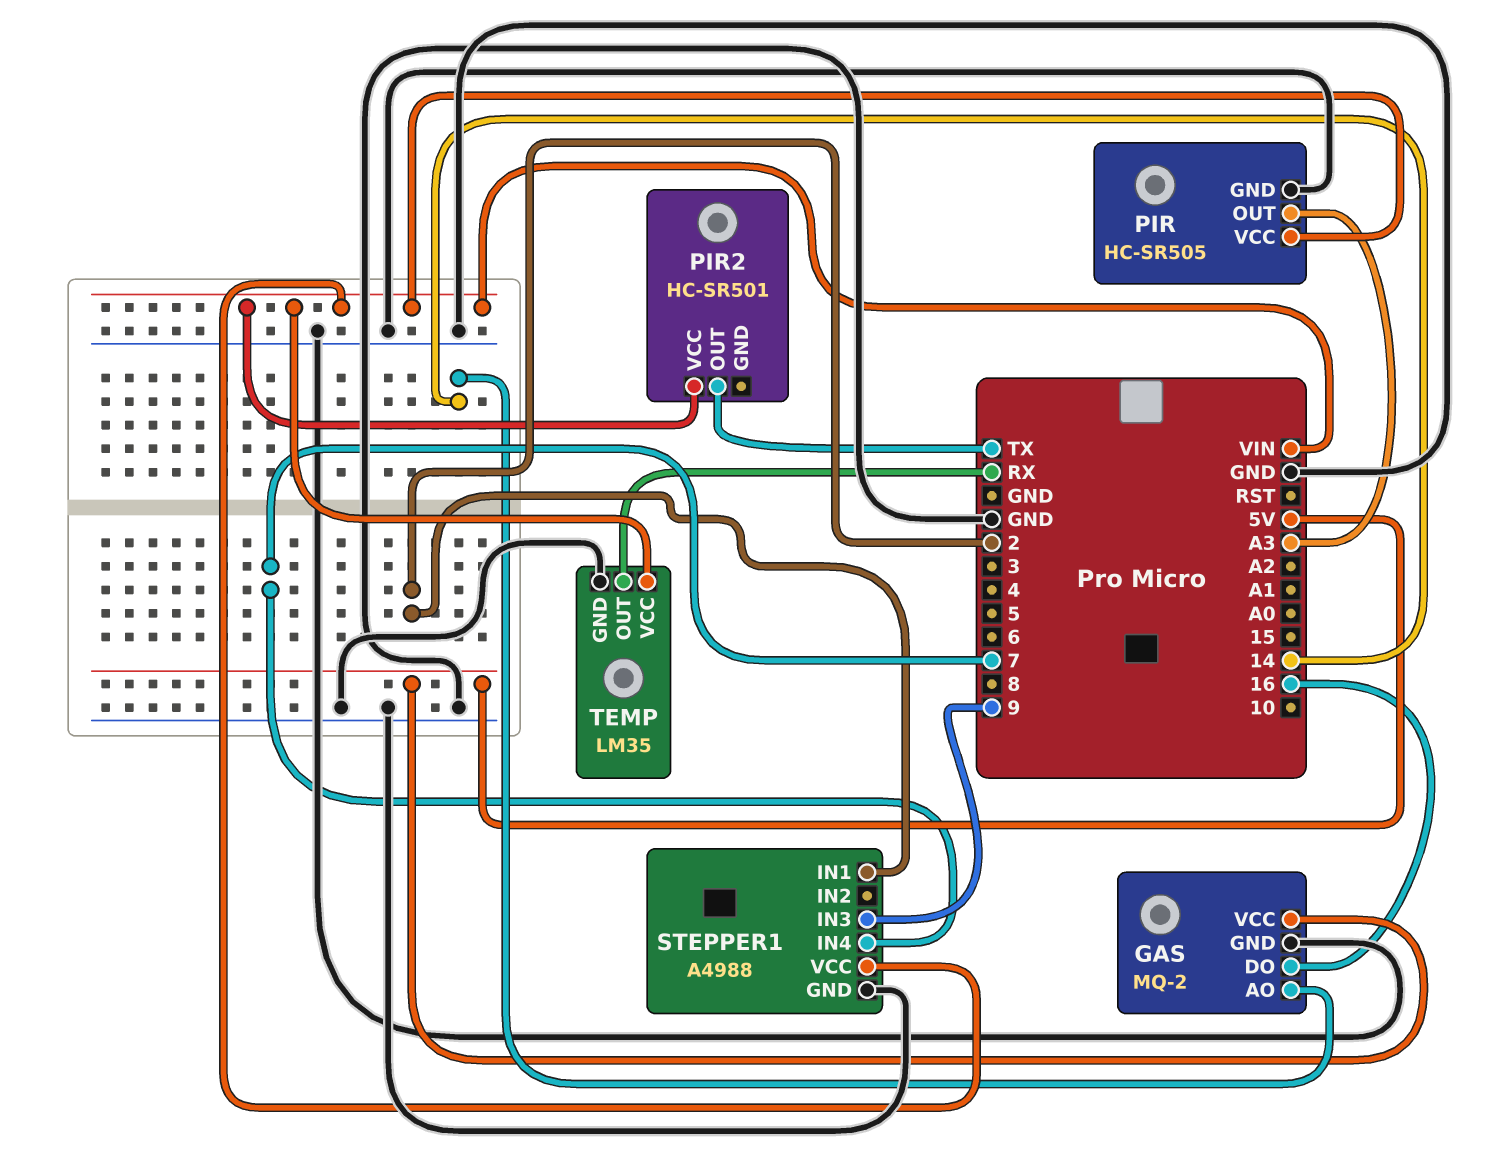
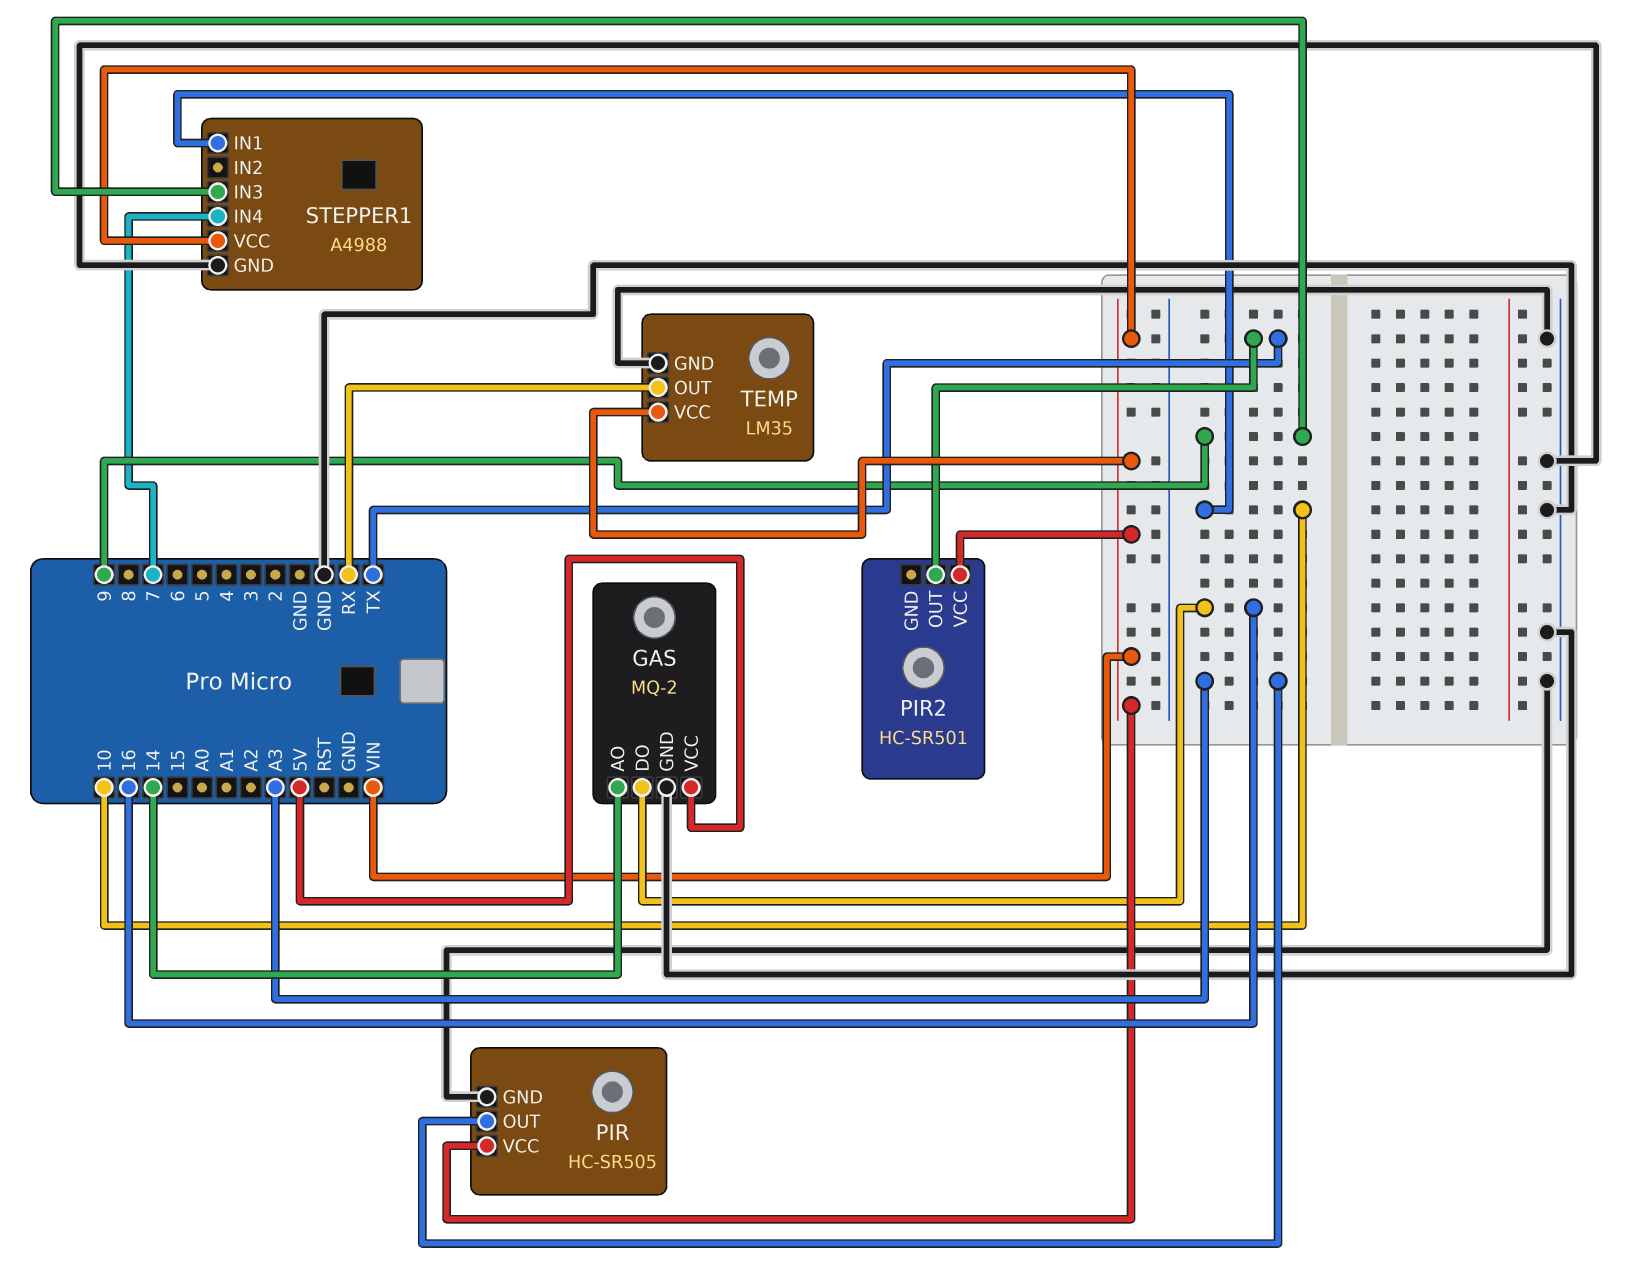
STEPPER1 pin IN1: 2 -> 10

